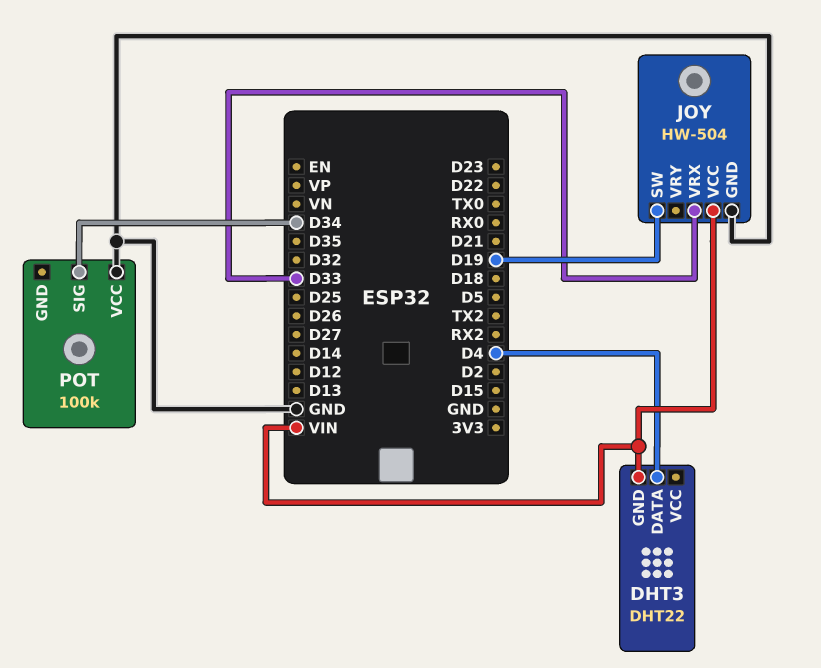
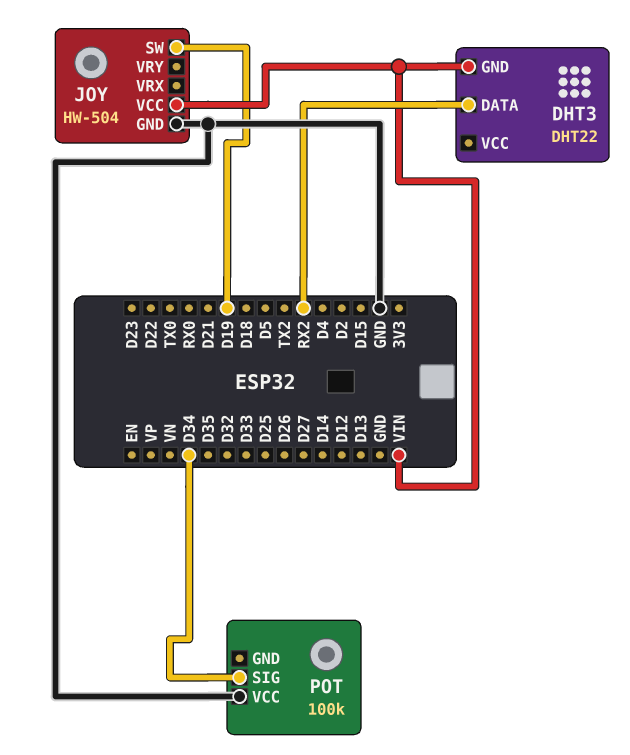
DHT3 pin DATA: D4 -> RX2
JOY pin VRX: D33 -> none

